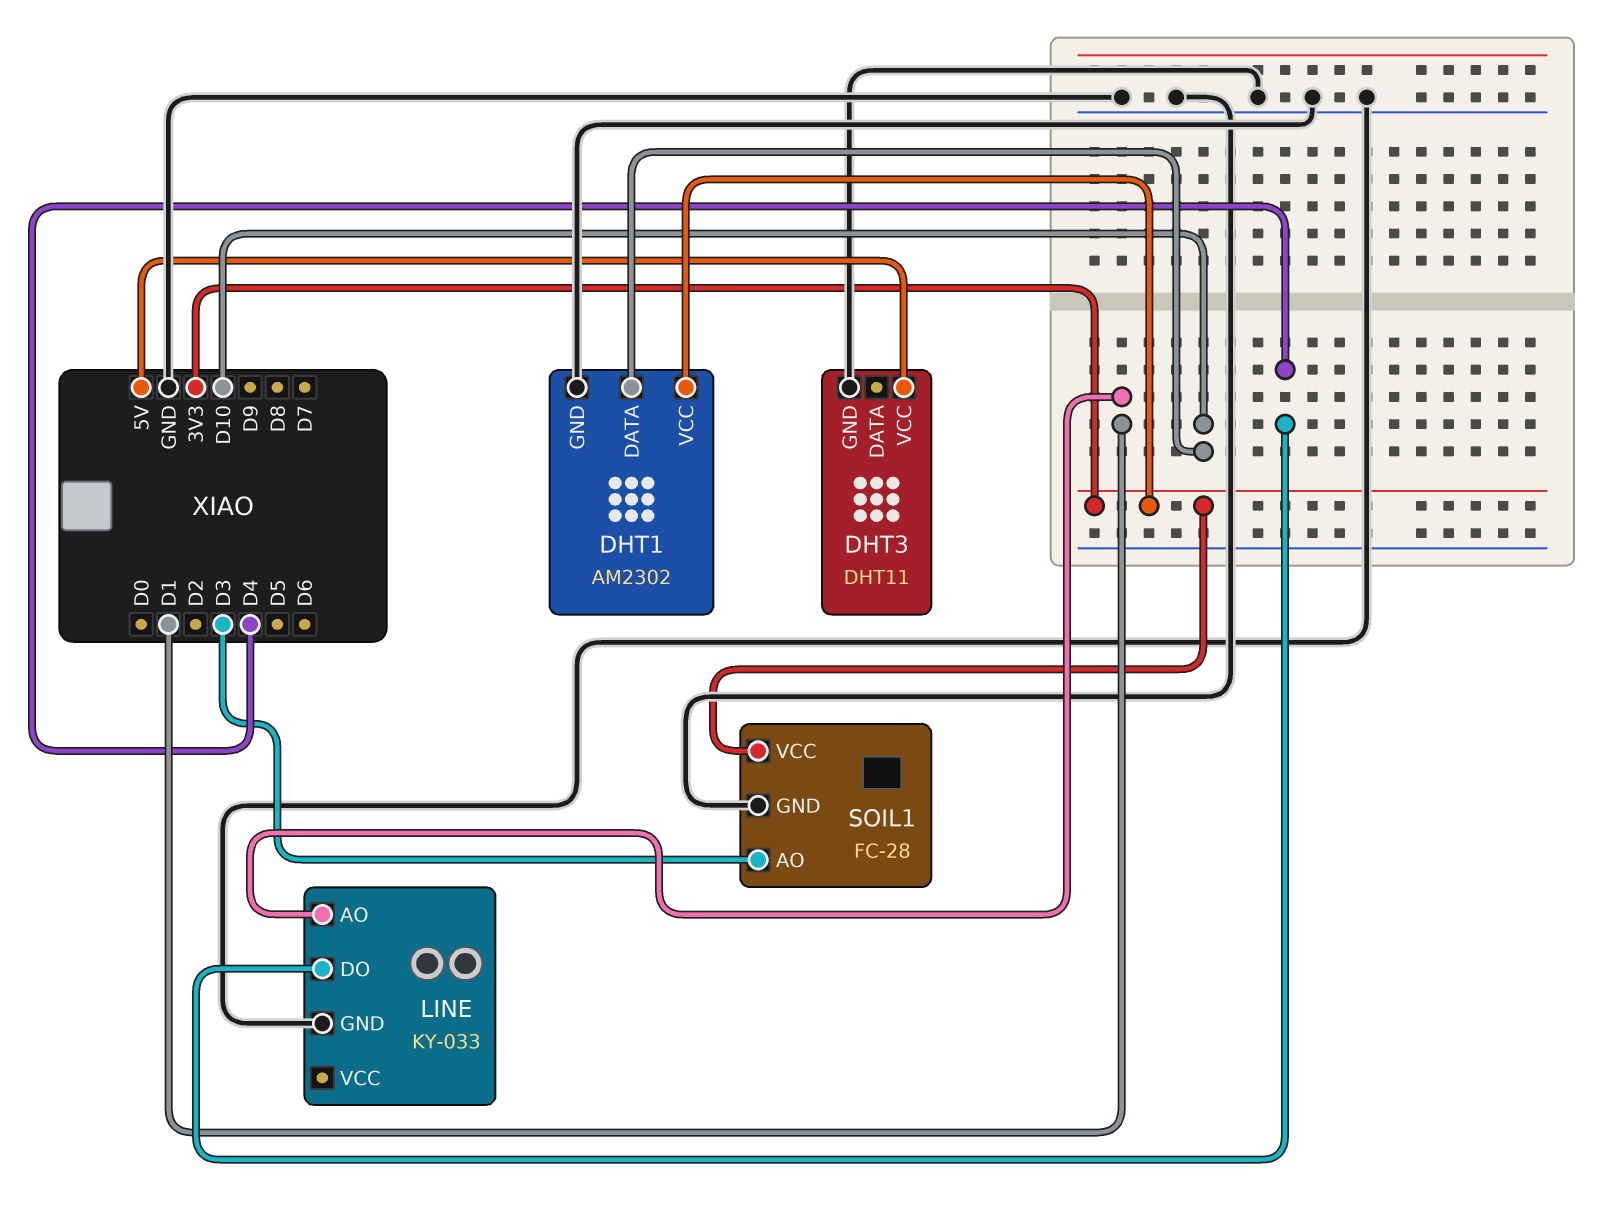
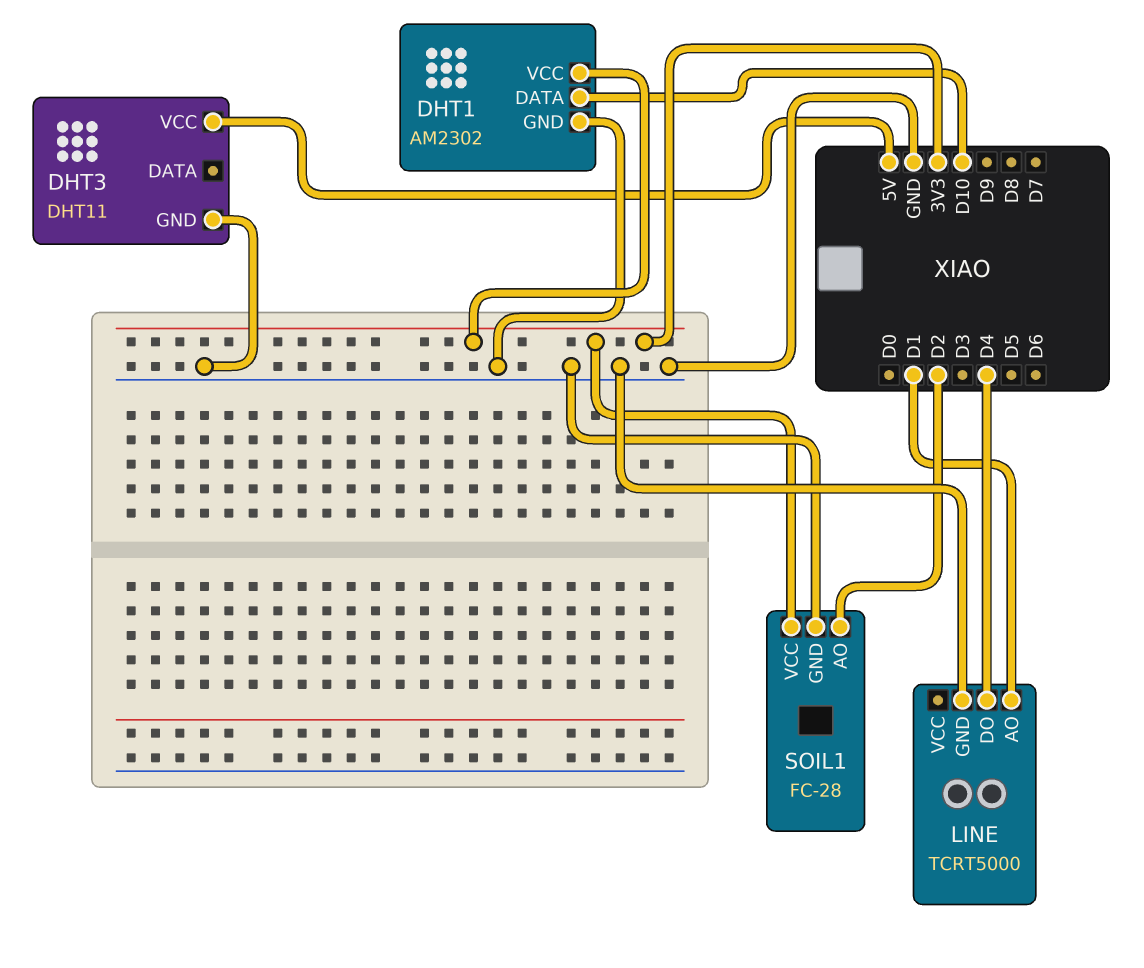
LINE: KY-033 -> TCRT5000
SOIL1 pin AO: D3 -> D2

